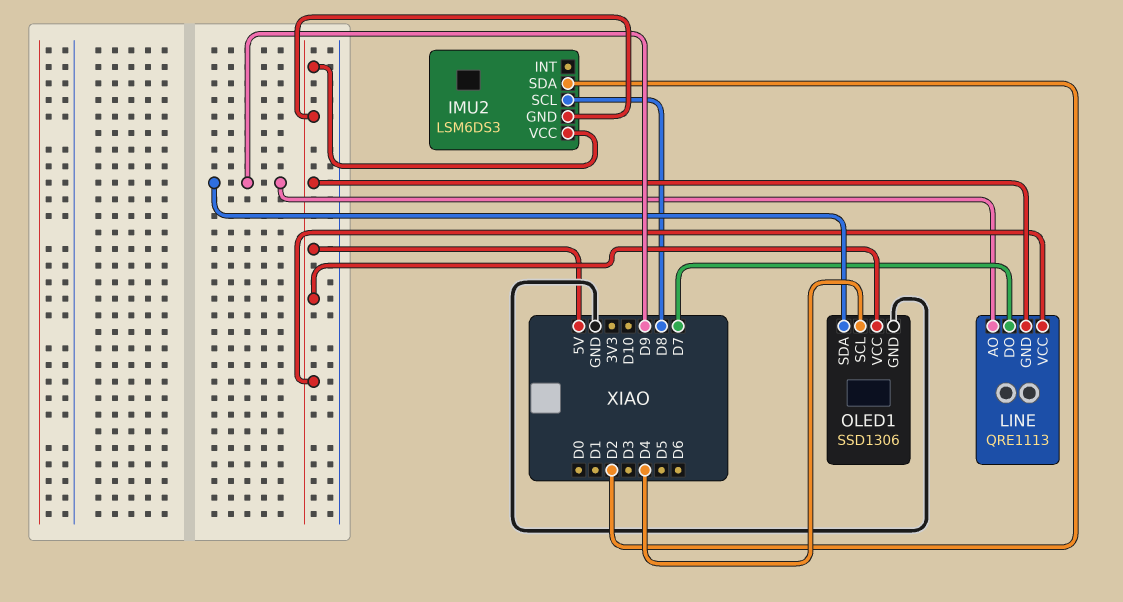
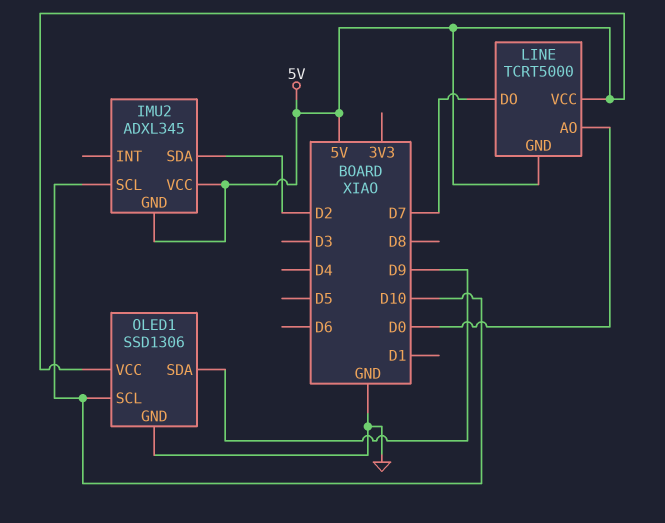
IMU2: LSM6DS3 -> ADXL345
IMU2 pin SCL: D8 -> D10
LINE: QRE1113 -> TCRT5000
LINE pin AO: D9 -> D0
OLED1 pin SCL: D4 -> D10

